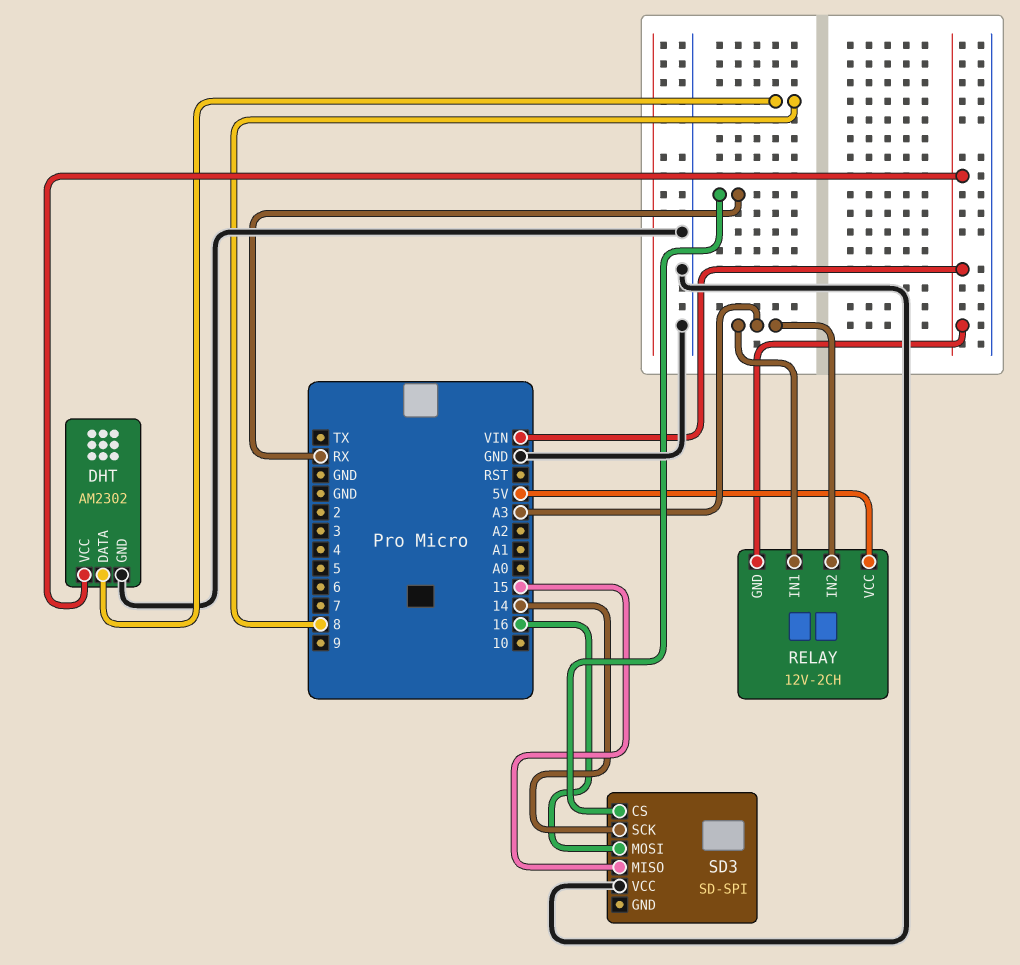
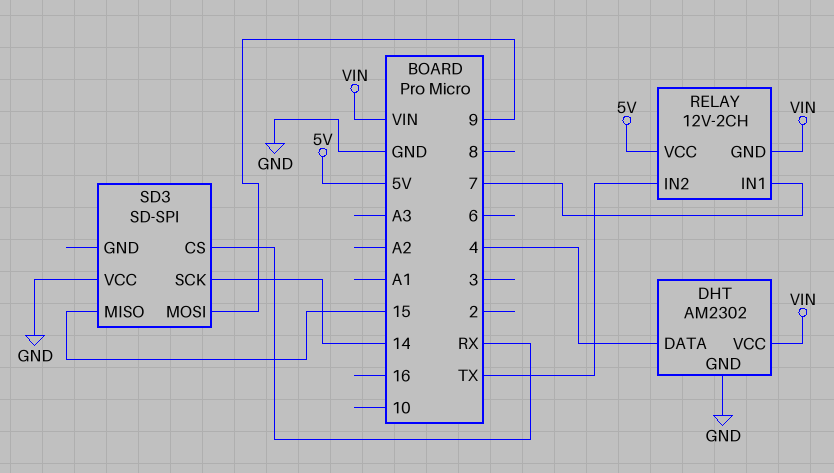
DHT pin DATA: 8 -> 4
RELAY pin IN1: A3 -> 7
RELAY pin IN2: A3 -> TX
SD3 pin MOSI: 16 -> 9

